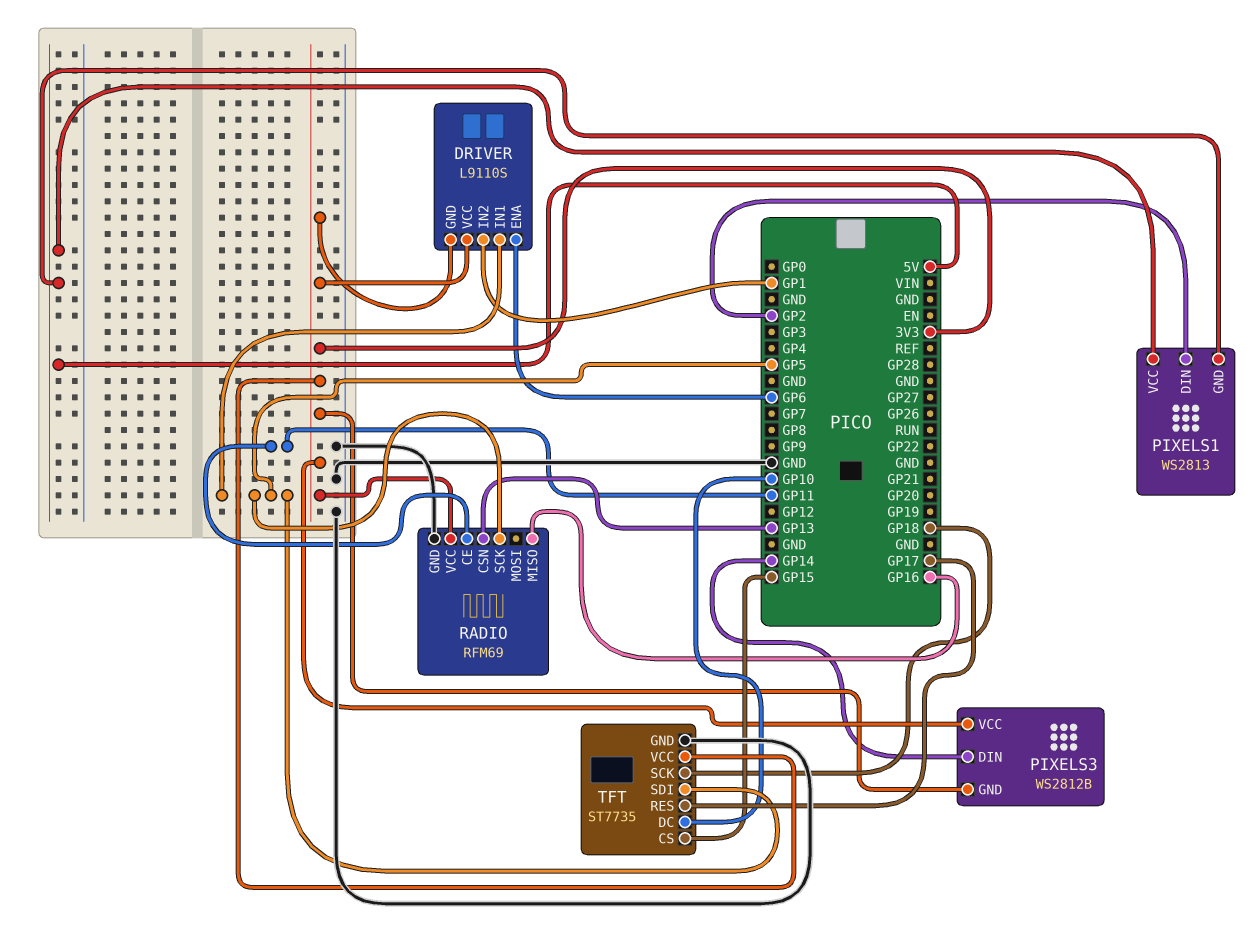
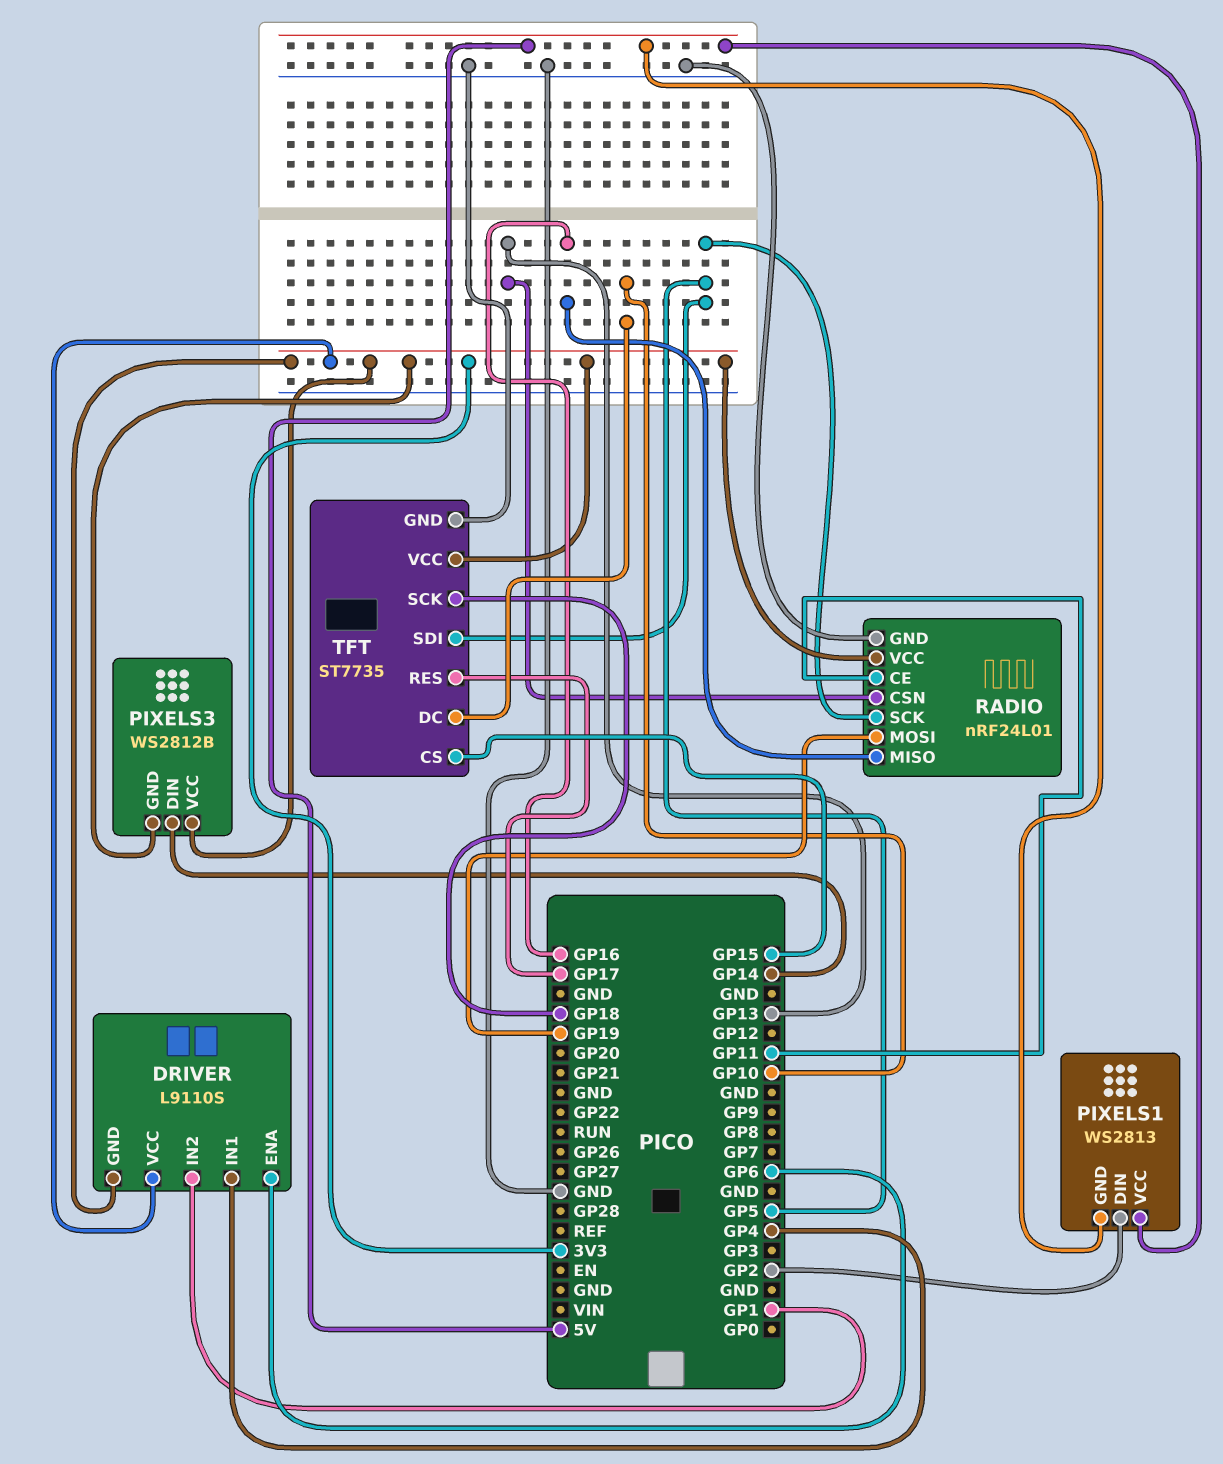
DRIVER pin IN1: GP5 -> GP4
RADIO: RFM69 -> nRF24L01
RADIO pin MOSI: none -> GP19

